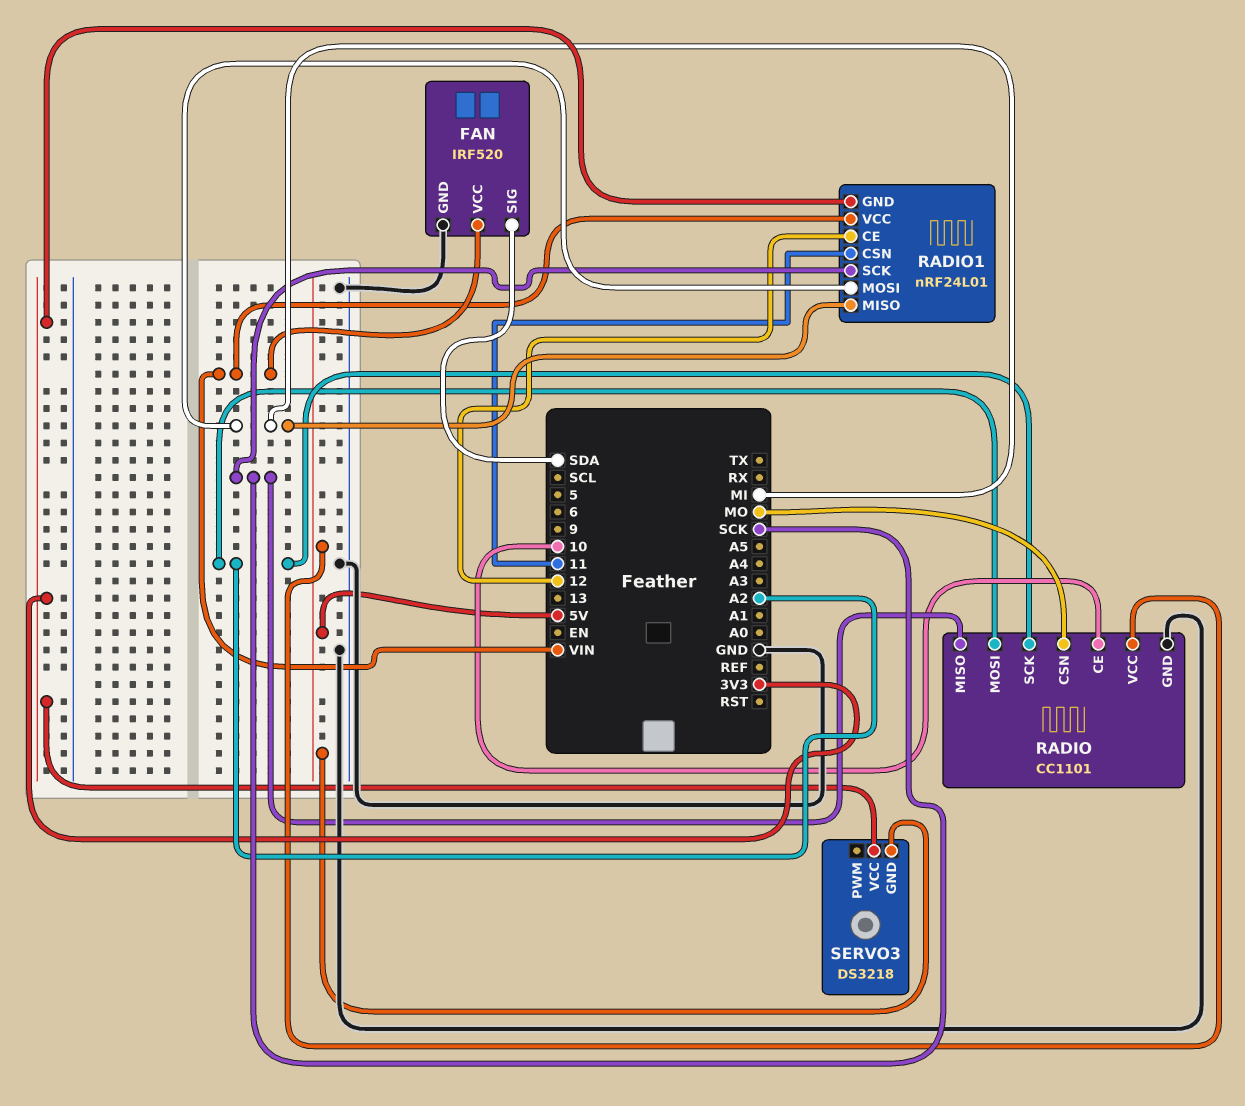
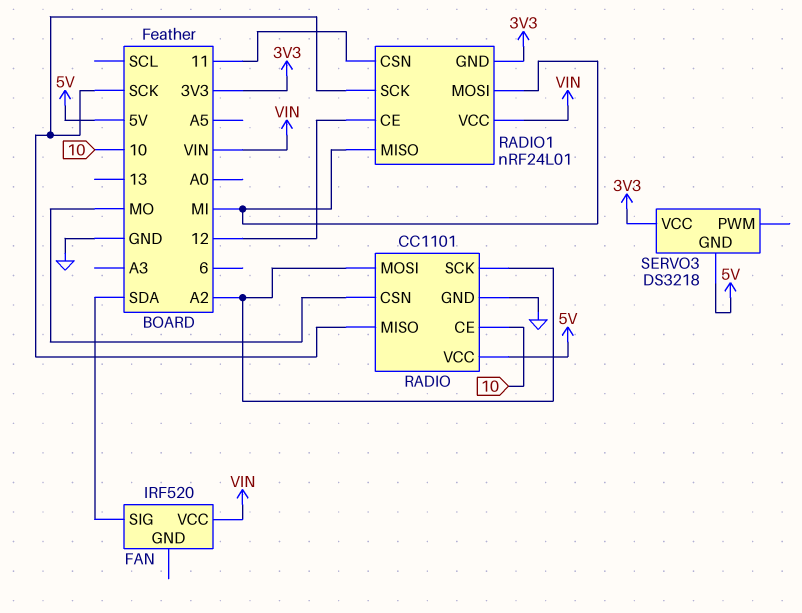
FAN pin GND: GND -> none

